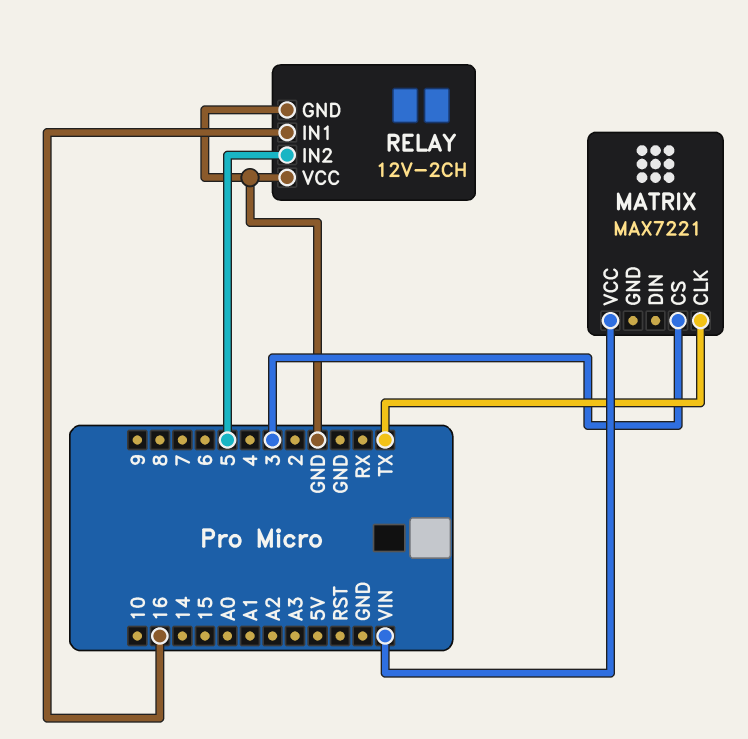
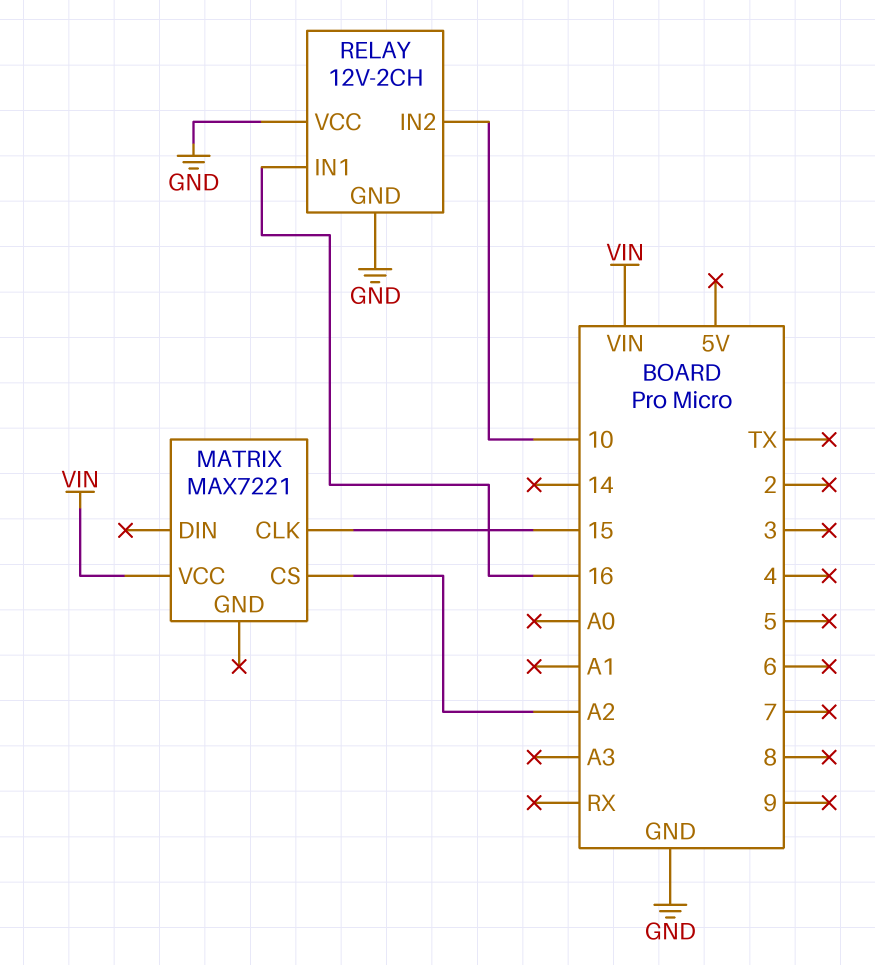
MATRIX pin CLK: TX -> 15
MATRIX pin CS: 3 -> A2
RELAY pin IN2: 5 -> 10

